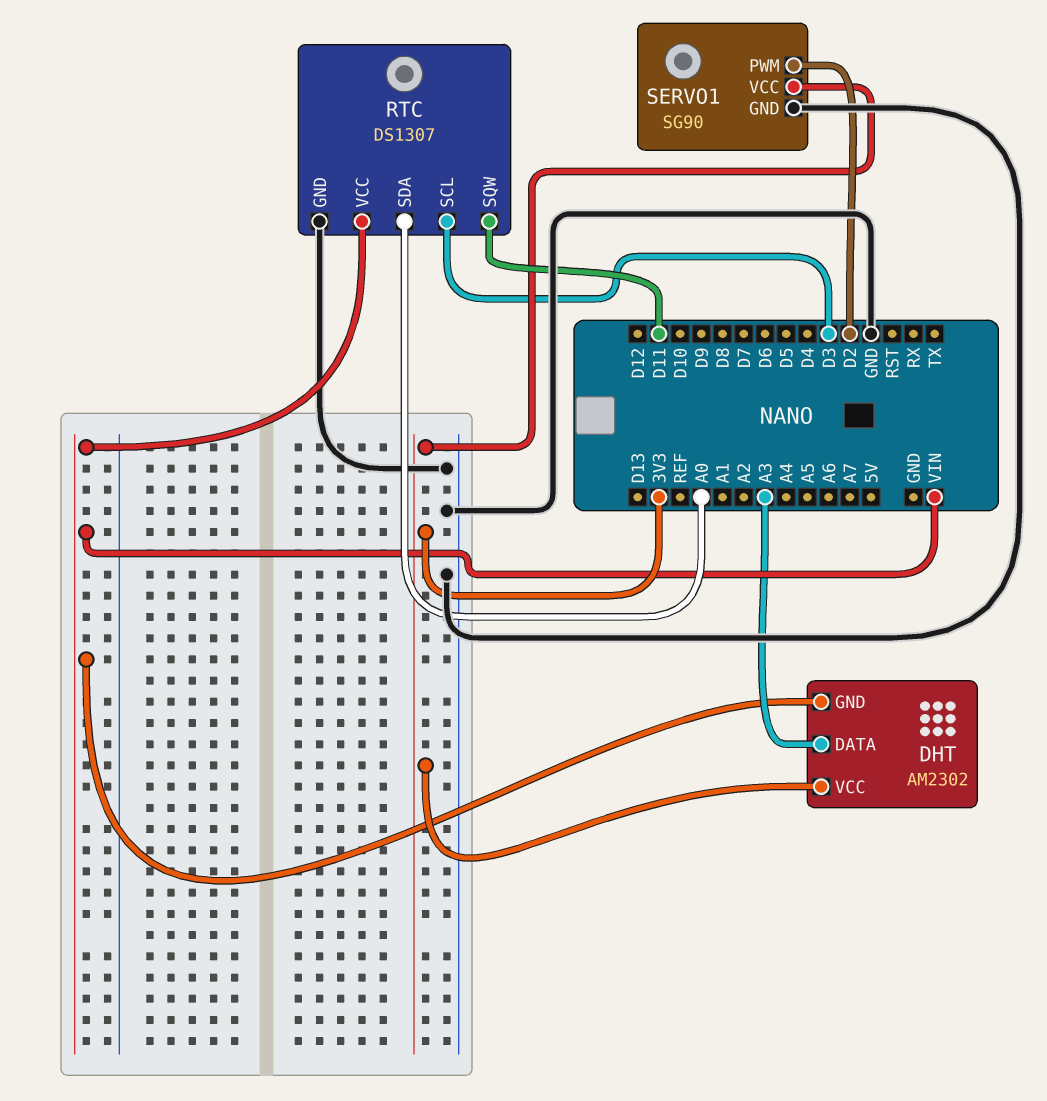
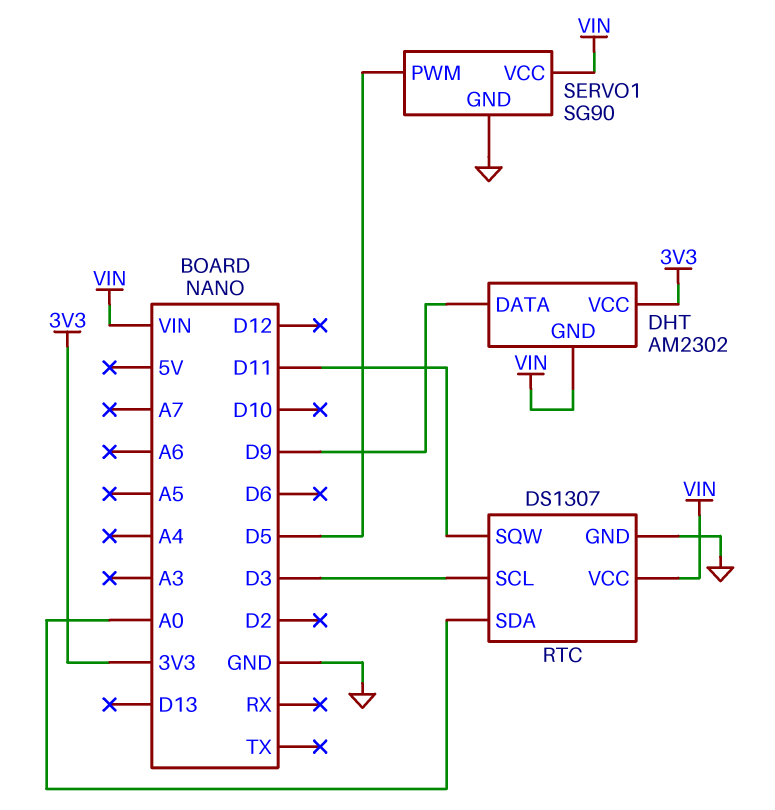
DHT pin DATA: A3 -> D9
SERVO1 pin PWM: D2 -> D5
SERVO1 pin VCC: 3V3 -> VIN

